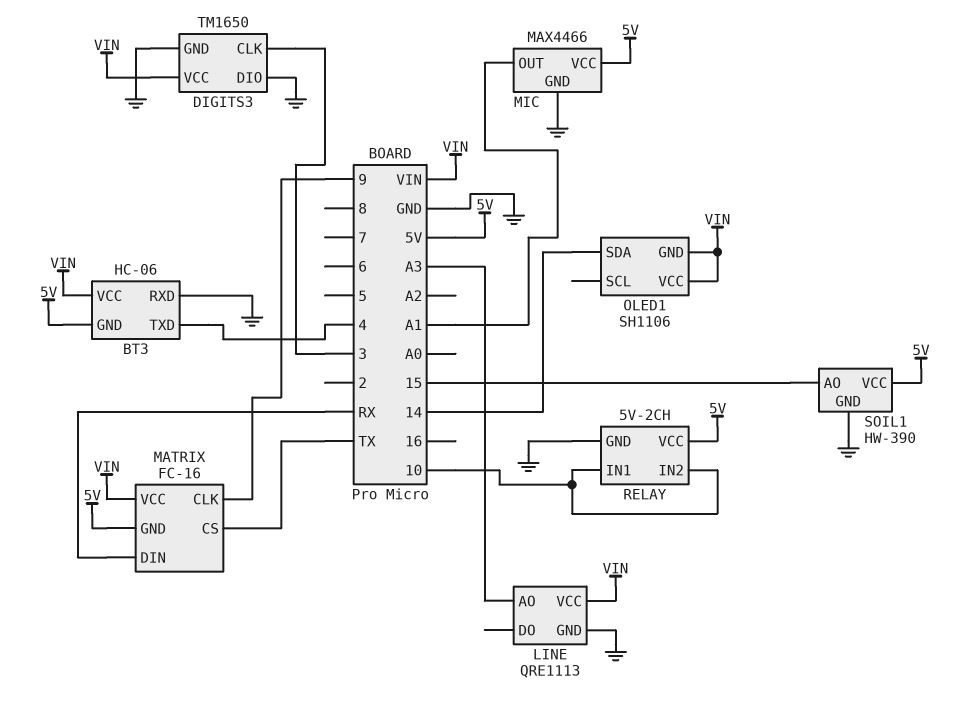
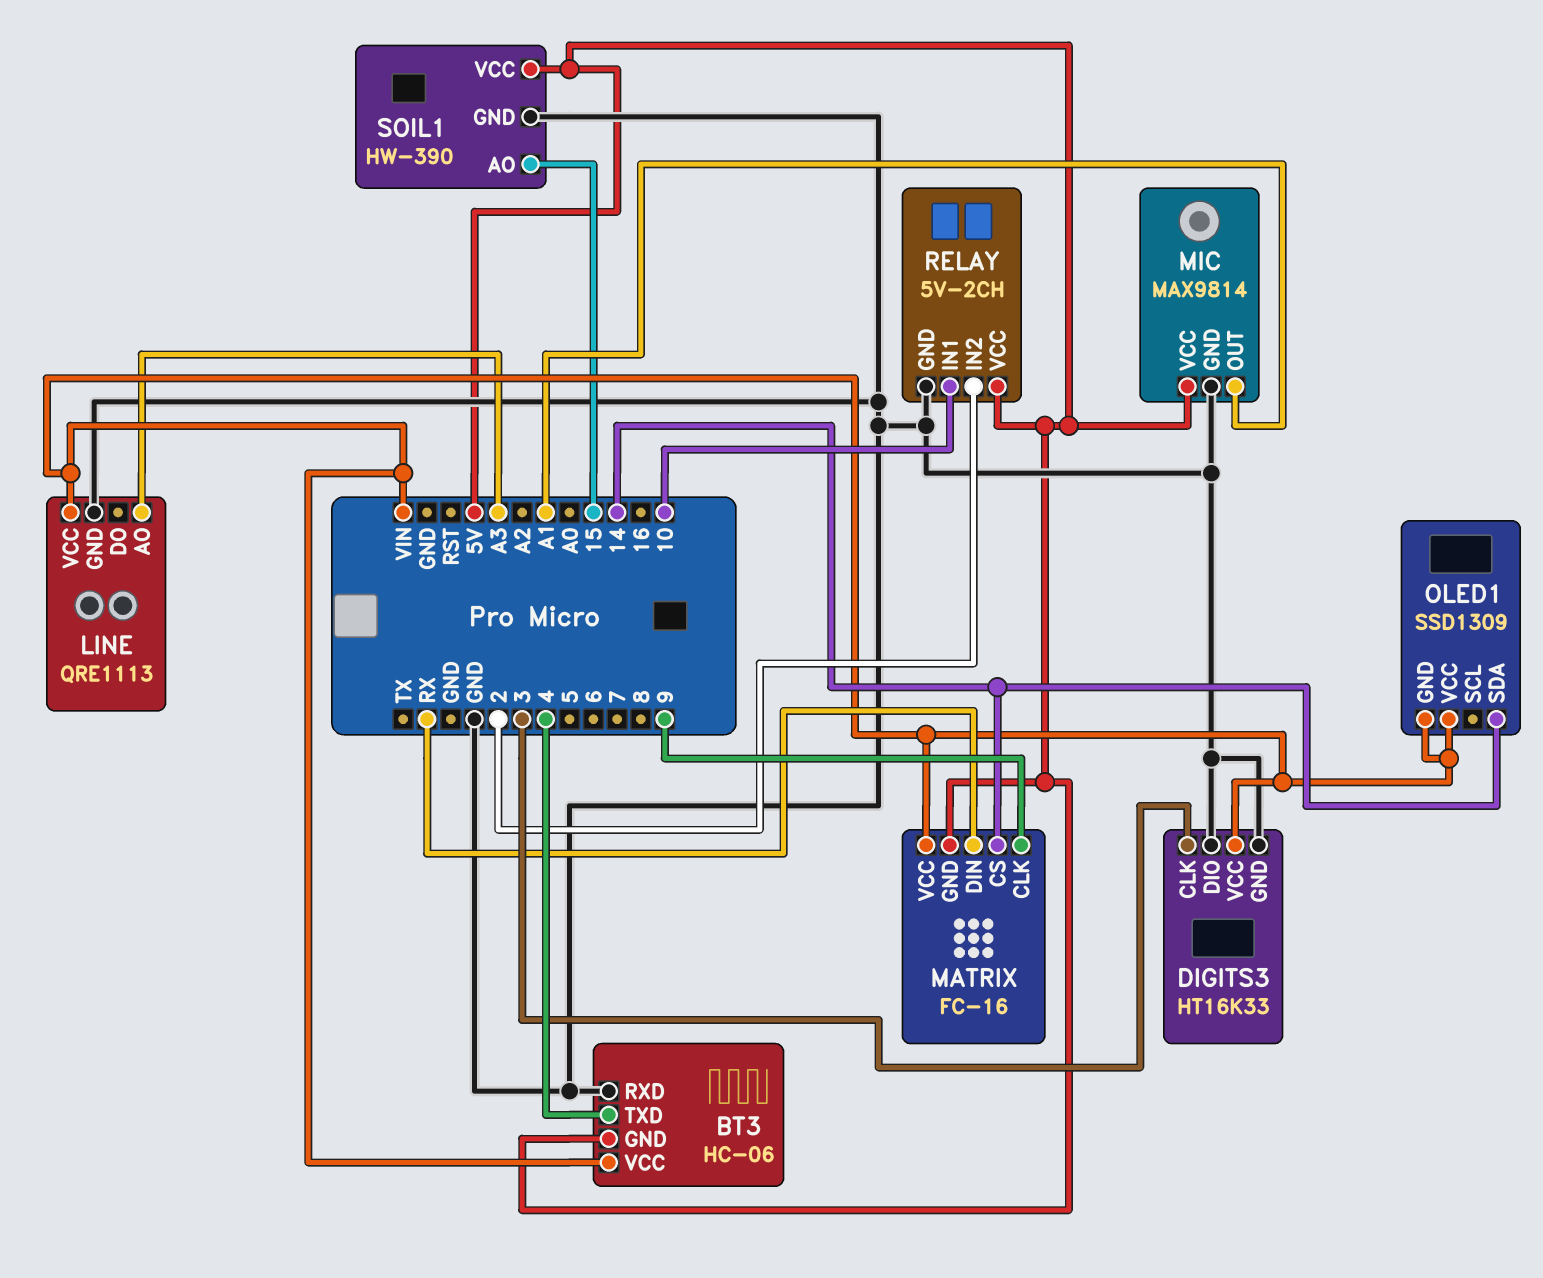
DIGITS3: TM1650 -> HT16K33
MATRIX pin CS: TX -> 14
MIC: MAX4466 -> MAX9814
OLED1: SH1106 -> SSD1309
RELAY pin IN2: 10 -> 2

